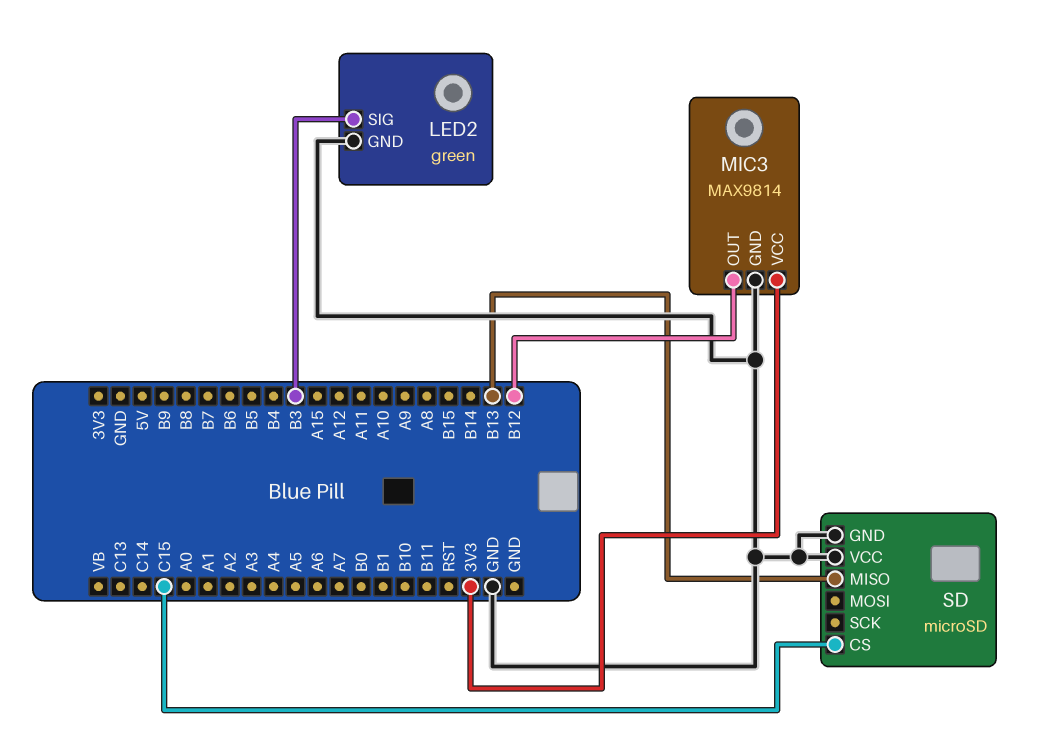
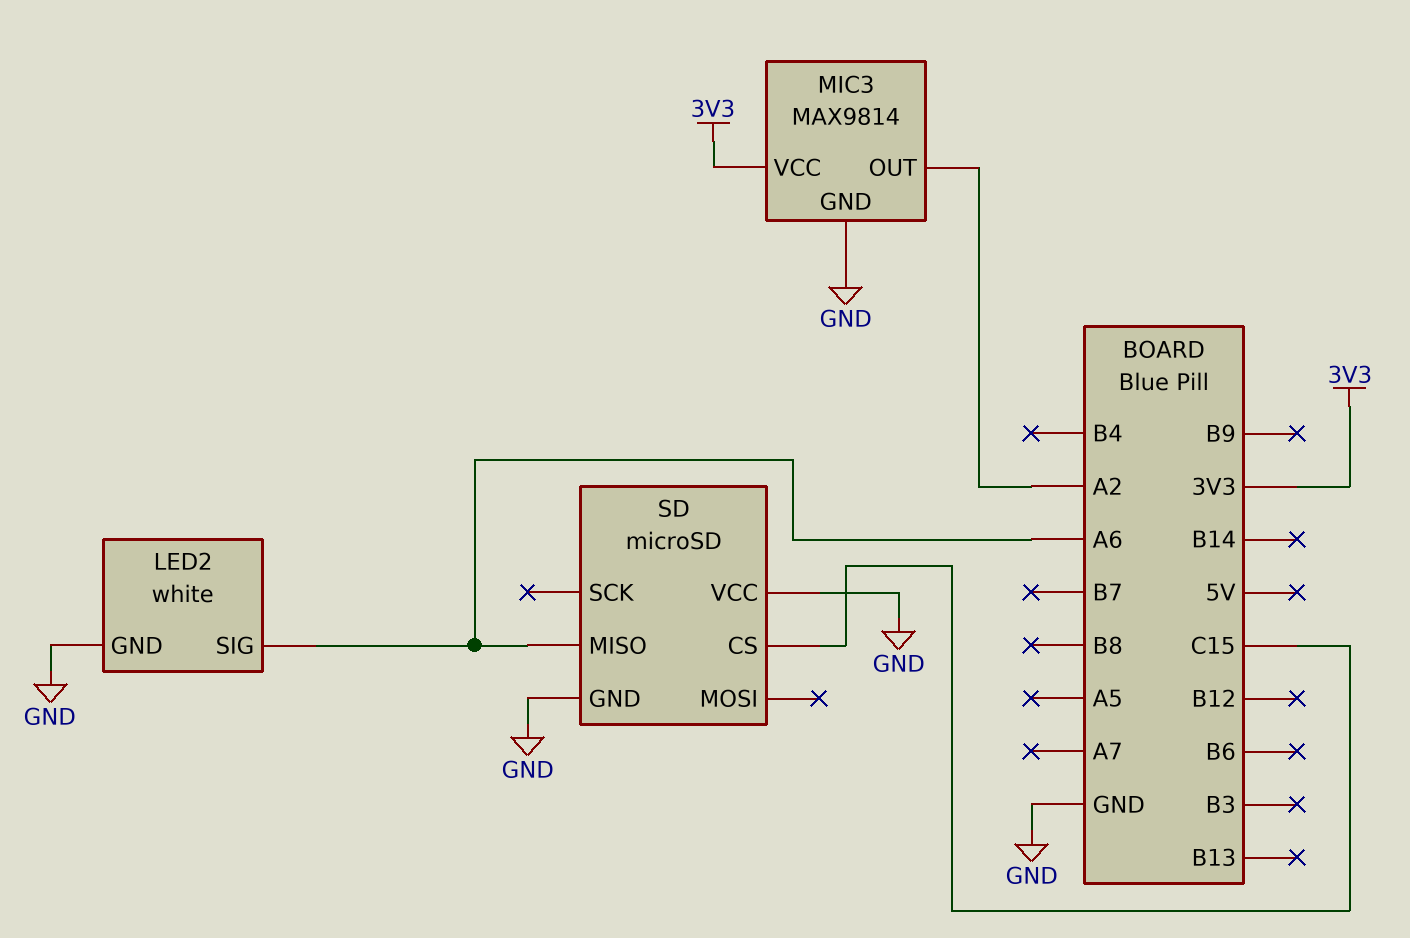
LED2: green -> white
LED2 pin SIG: B3 -> A6
MIC3 pin OUT: B12 -> A2
SD pin MISO: B13 -> A6

